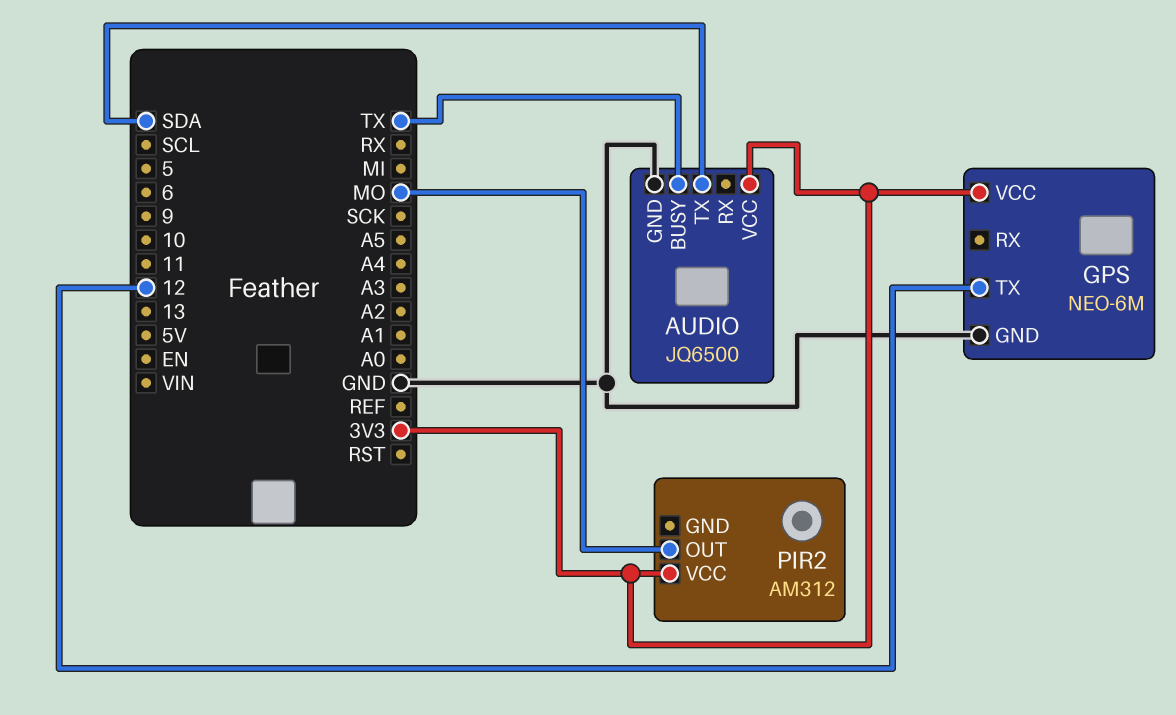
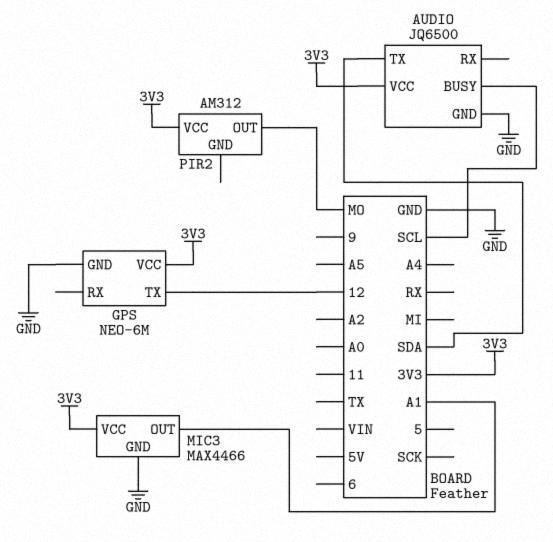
AUDIO pin BUSY: TX -> SCL
MIC3: none -> MAX4466
MIC3 pin GND: none -> GND
MIC3 pin OUT: none -> A1
MIC3 pin VCC: none -> 3V3

